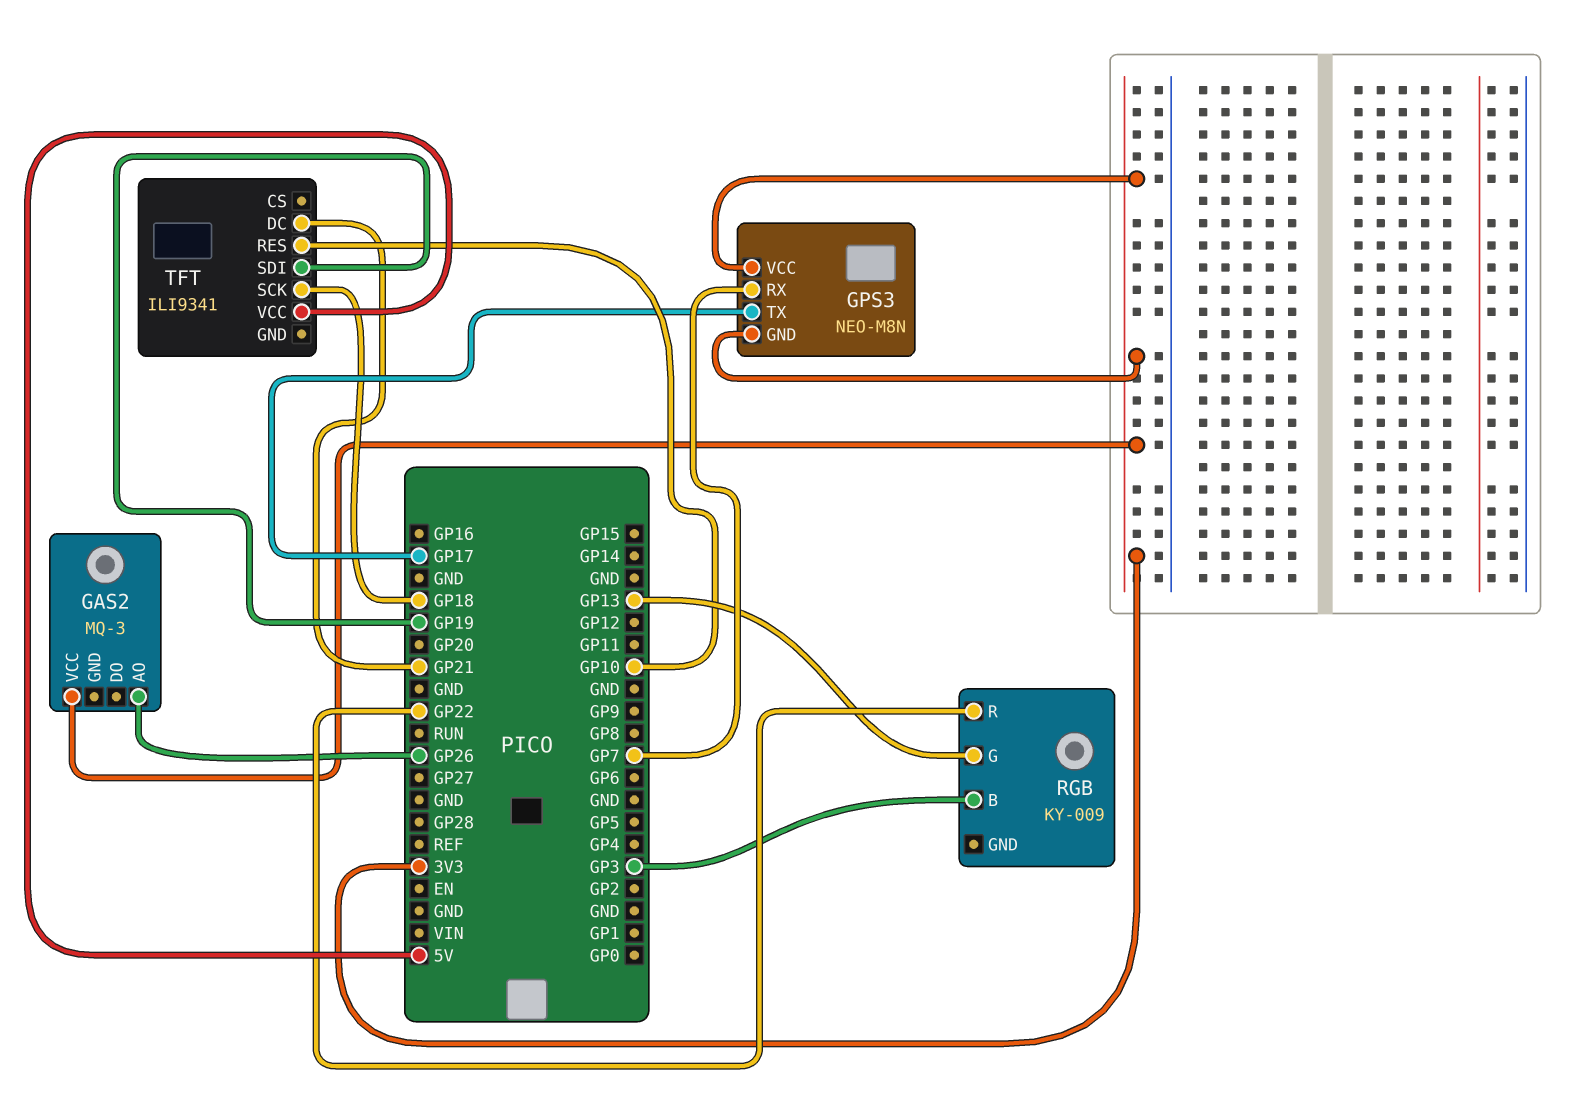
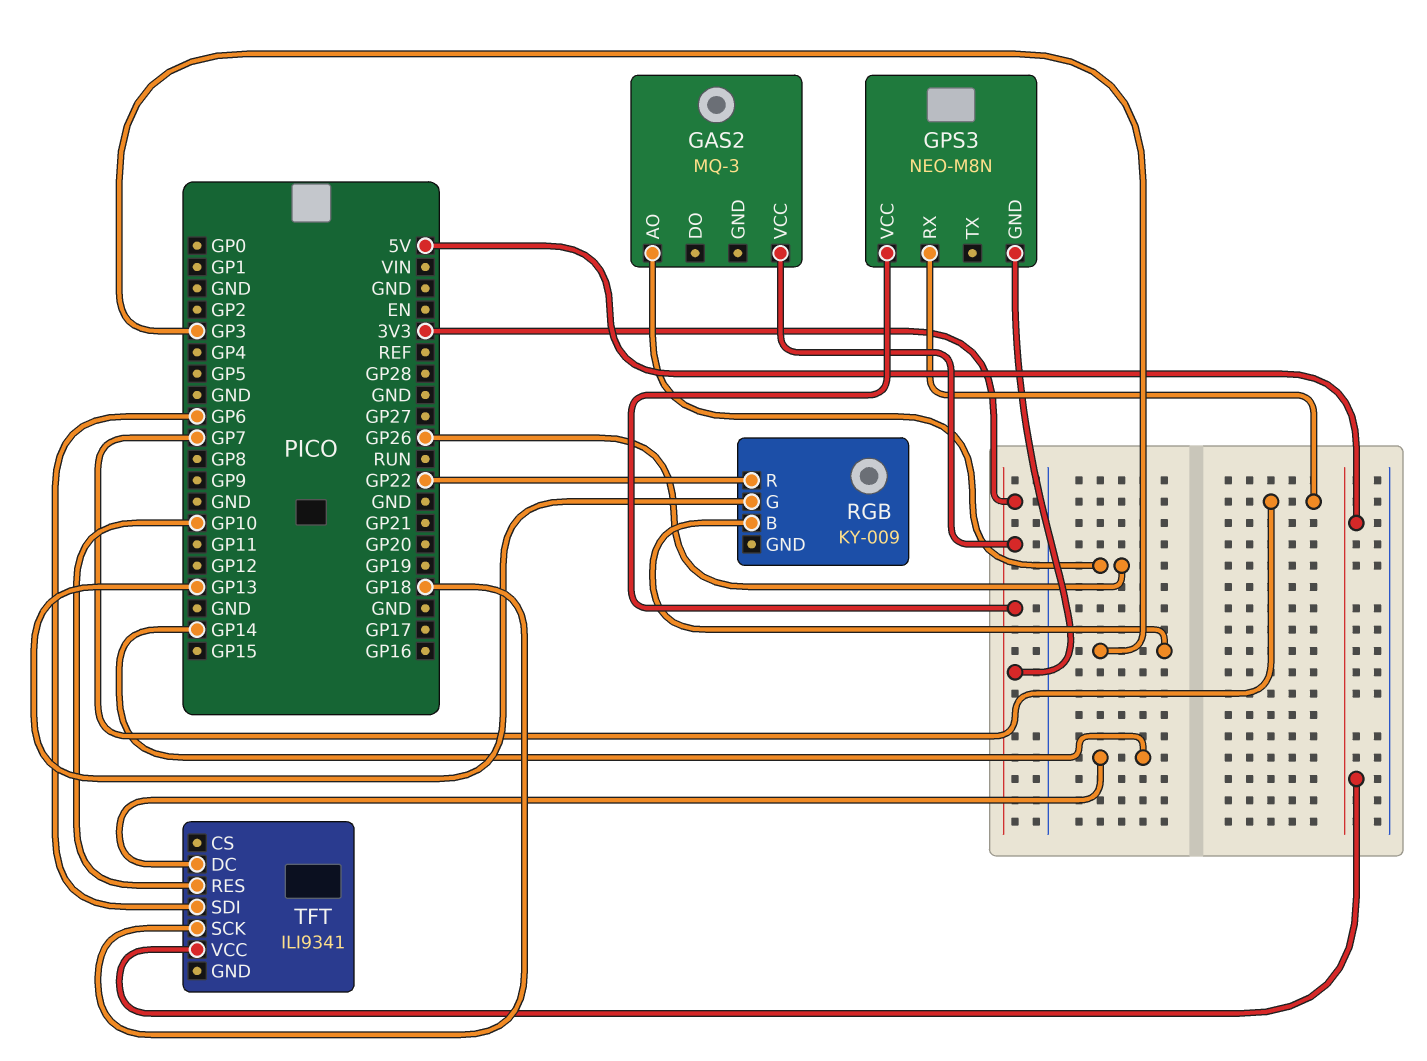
GPS3 pin TX: GP17 -> none
TFT pin DC: GP21 -> GP14
TFT pin SDI: GP19 -> GP6

